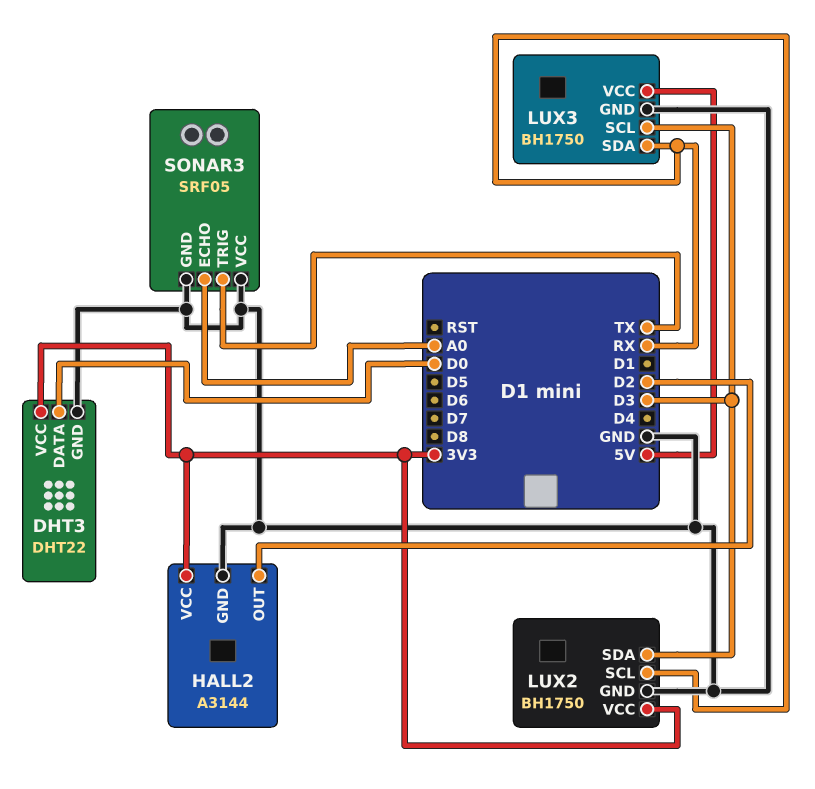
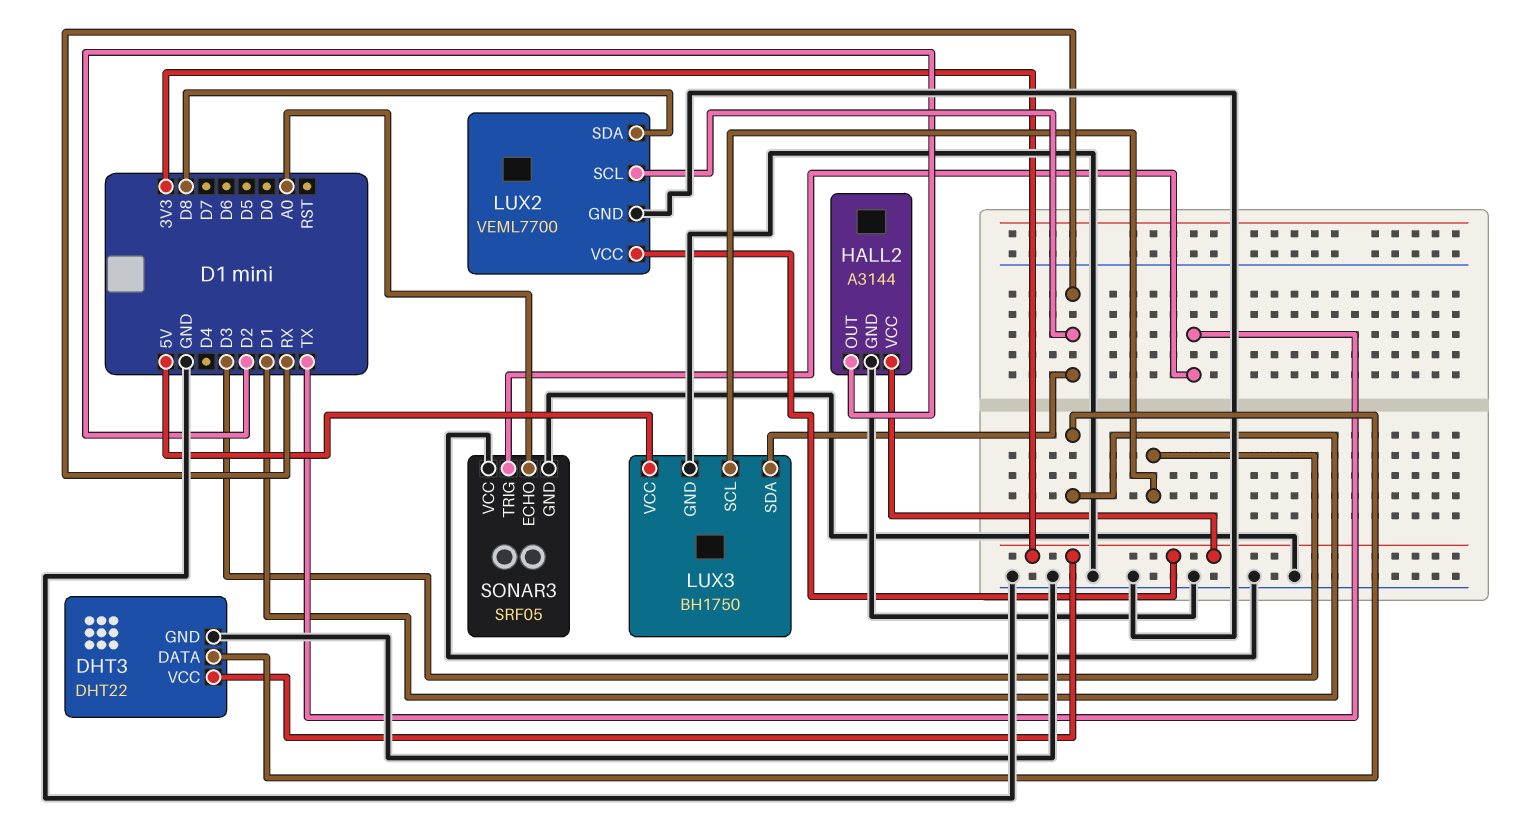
DHT3 pin DATA: D0 -> D1
LUX2: BH1750 -> VEML7700
LUX2 pin SDA: D3 -> D8

